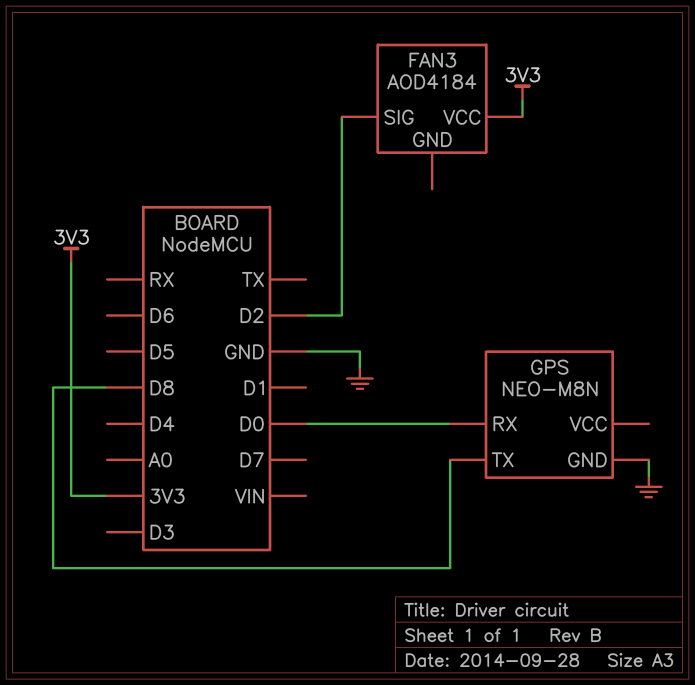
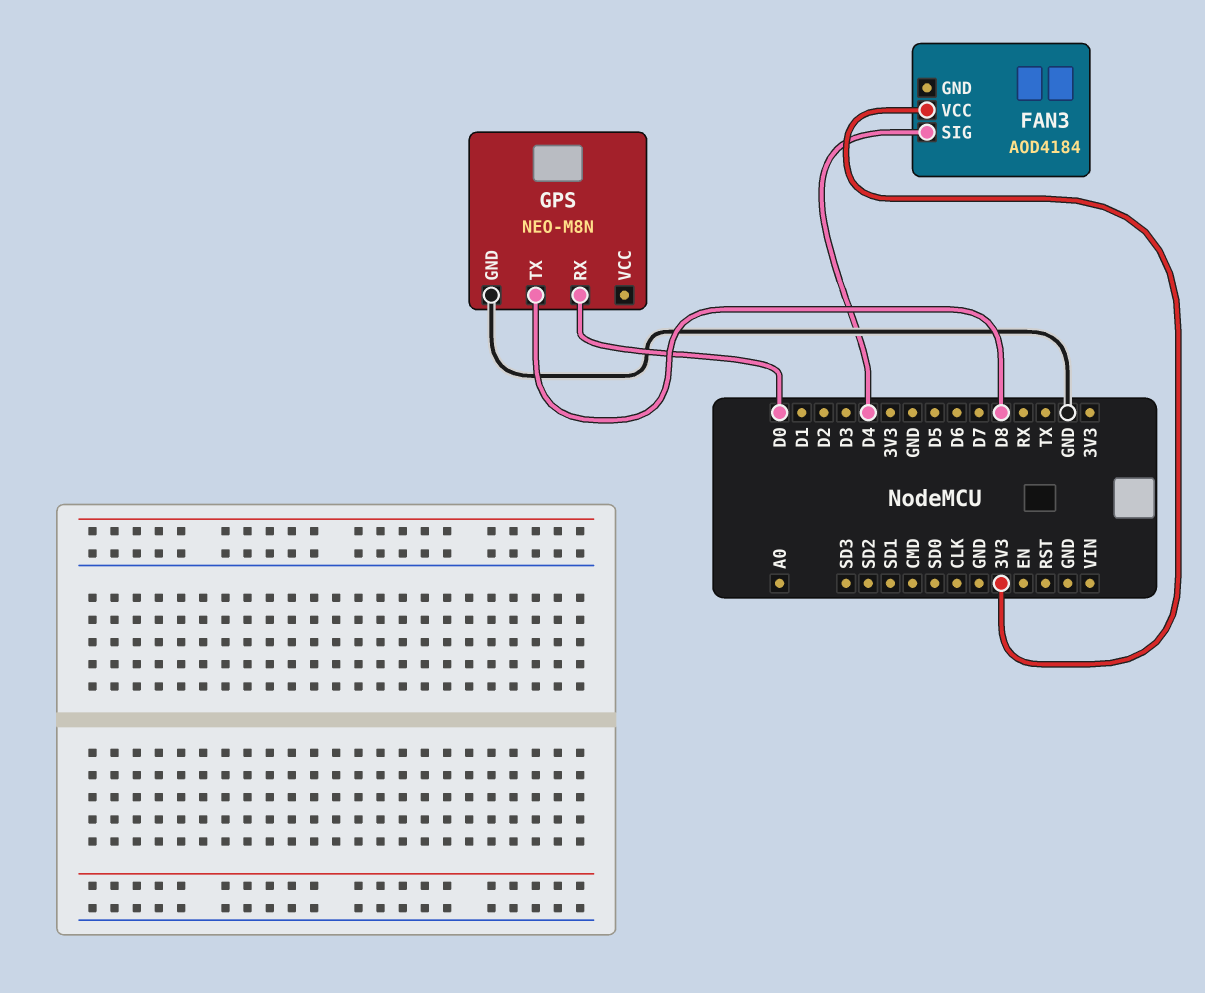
FAN3 pin SIG: D2 -> D4

